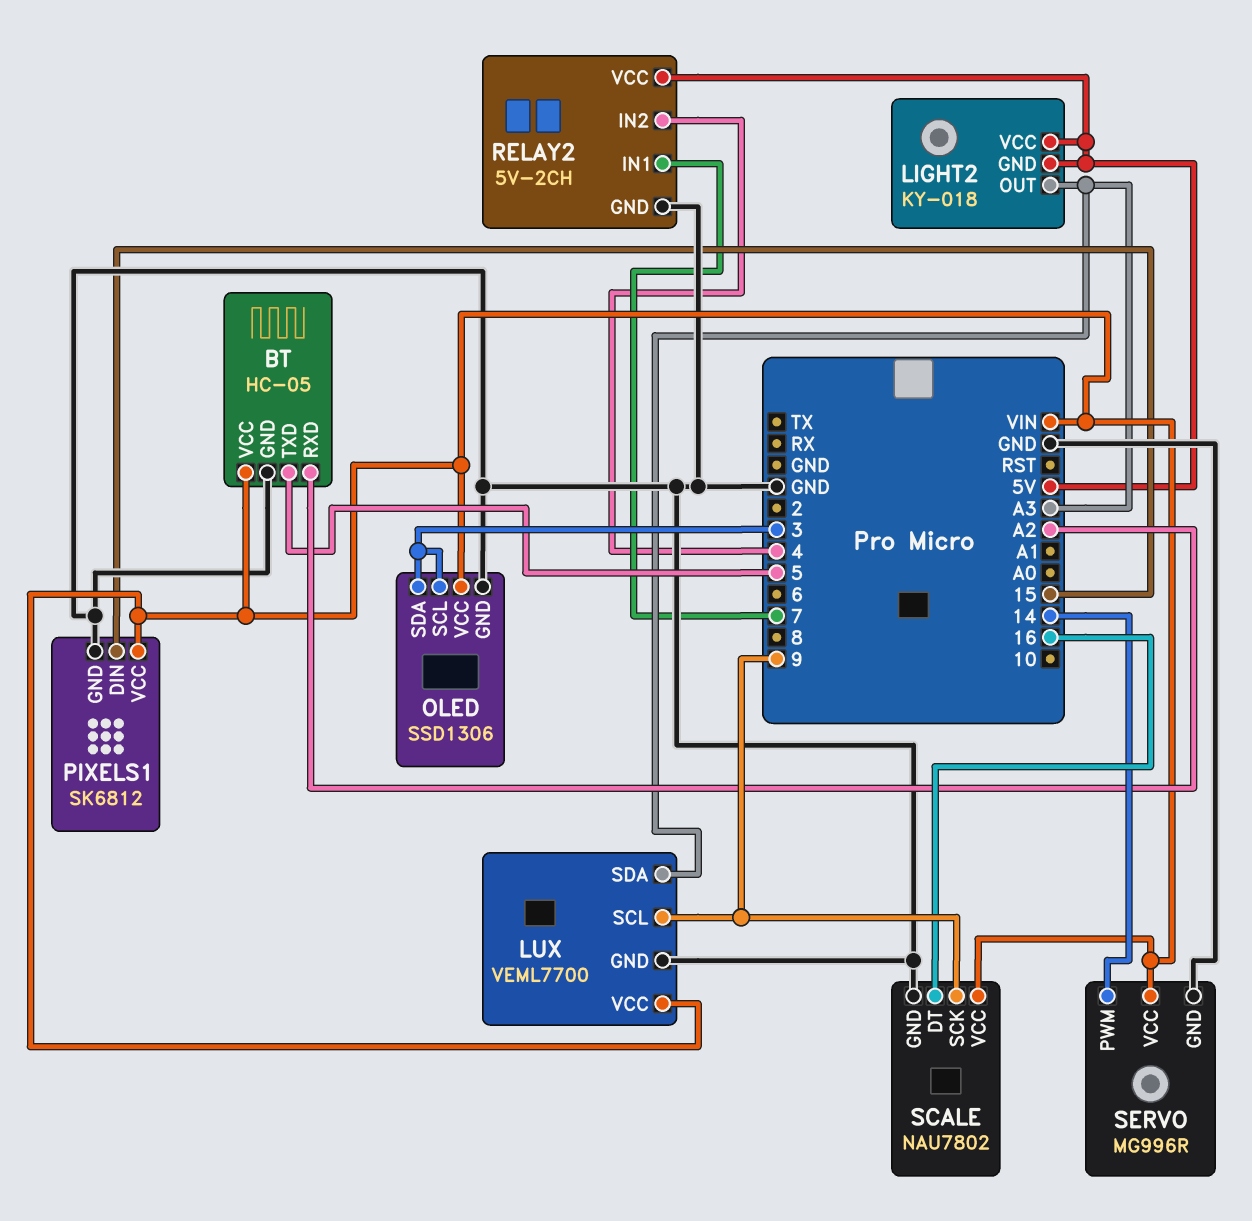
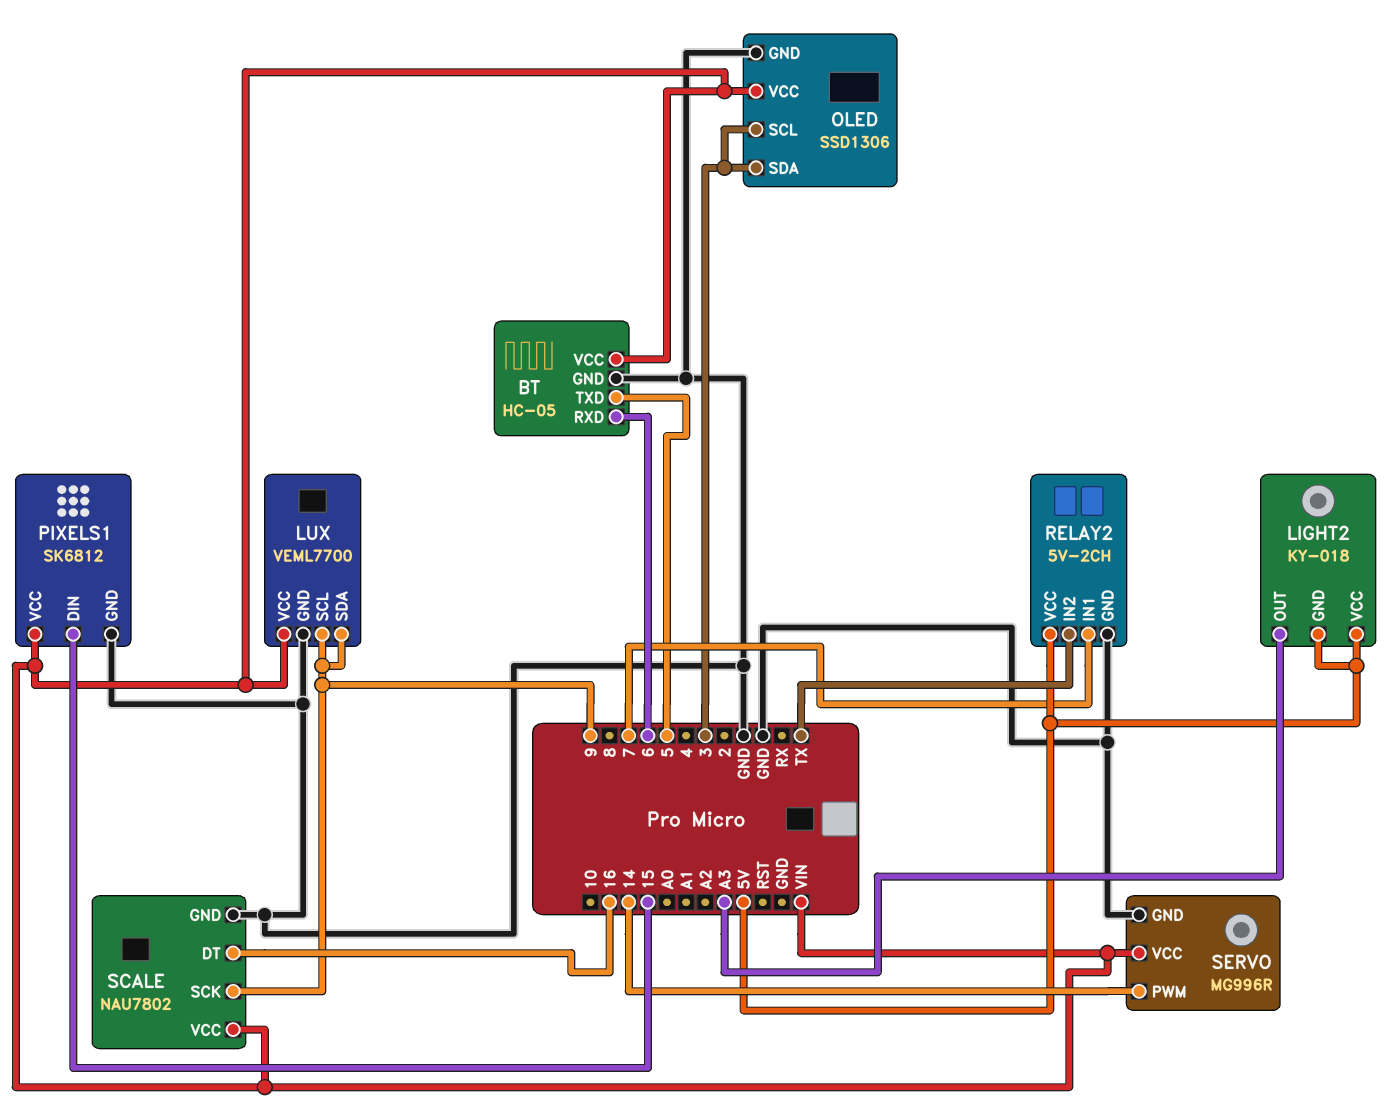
BT pin RXD: A2 -> 6
LUX pin SDA: A3 -> 9
RELAY2 pin IN2: 4 -> TX

